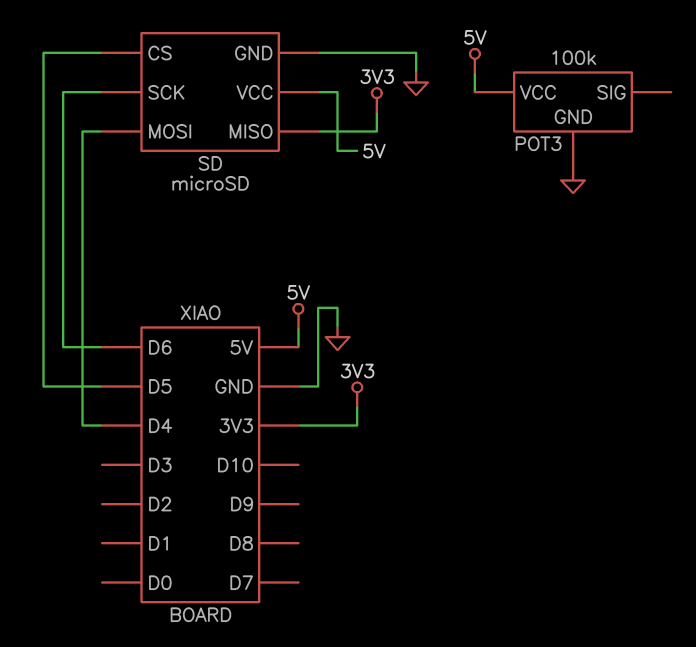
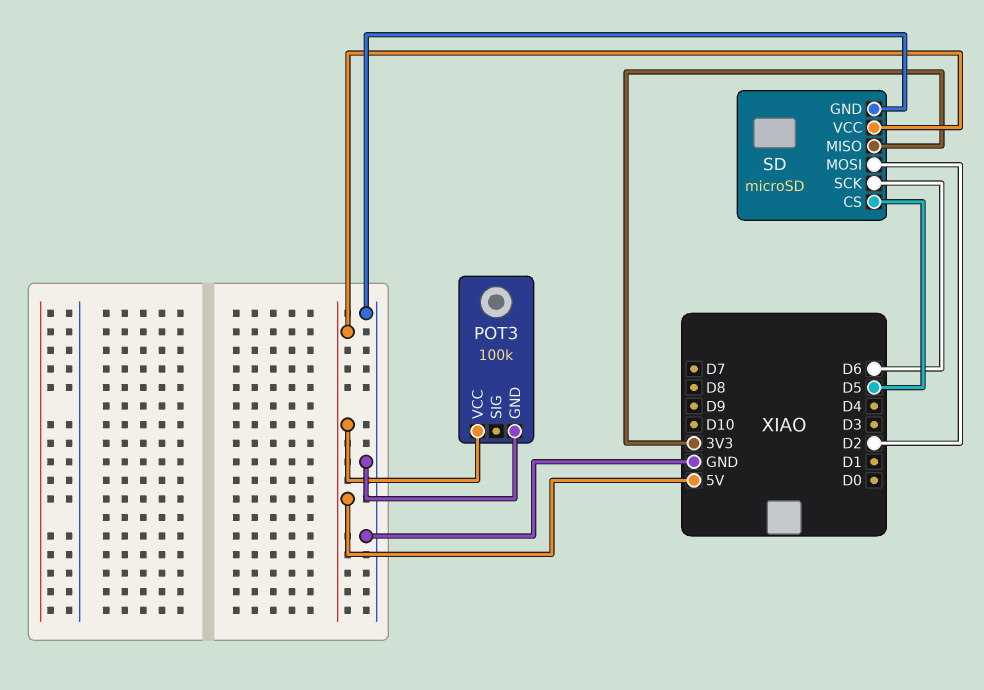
SD pin MOSI: D4 -> D2

